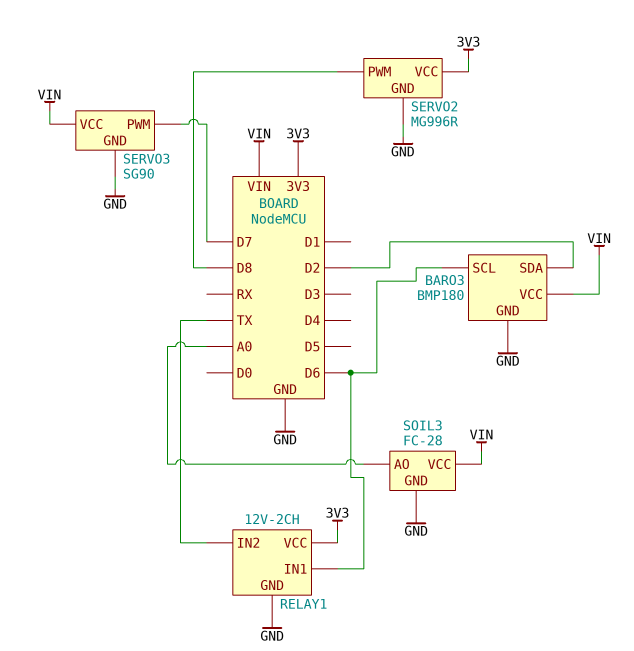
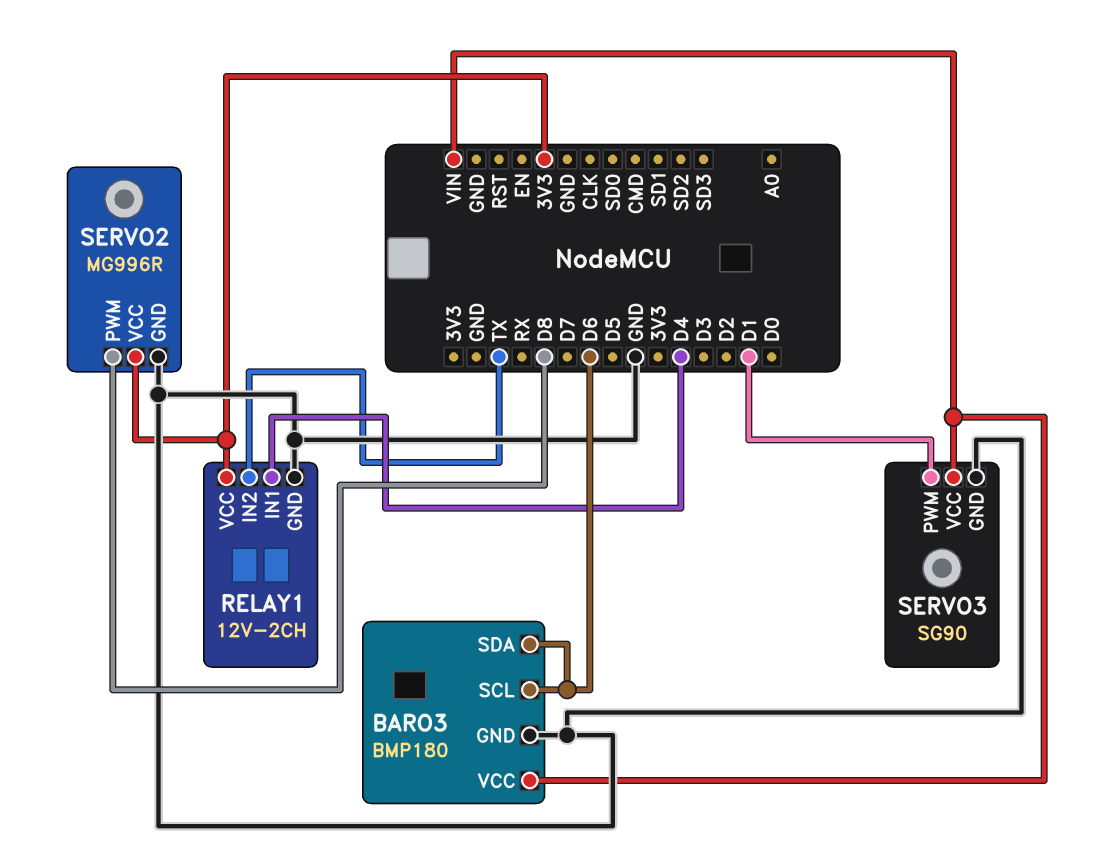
BARO3 pin SDA: D2 -> D6
RELAY1 pin IN1: D6 -> D4
SERVO3 pin PWM: D7 -> D1
SOIL3: FC-28 -> none
SOIL3 pin AO: A0 -> none
SOIL3 pin GND: GND -> none
SOIL3 pin VCC: VIN -> none

